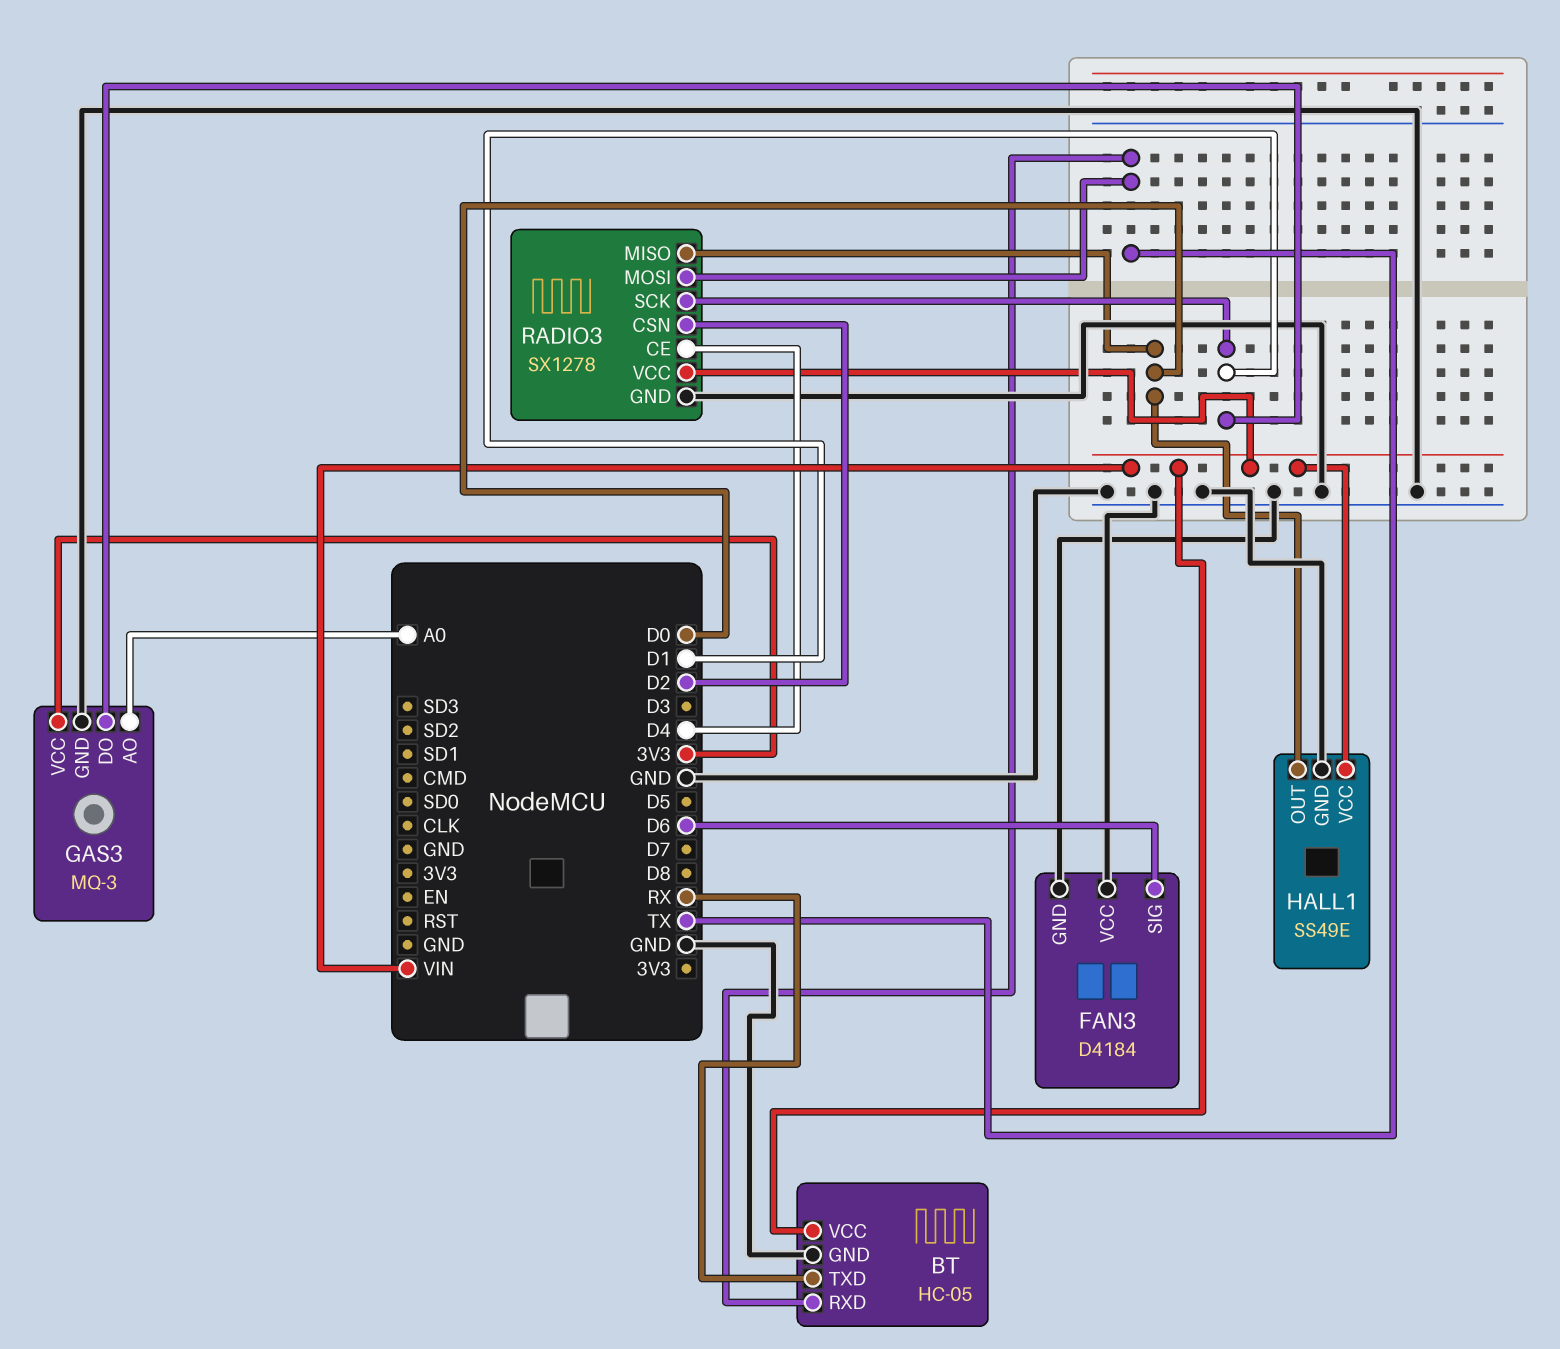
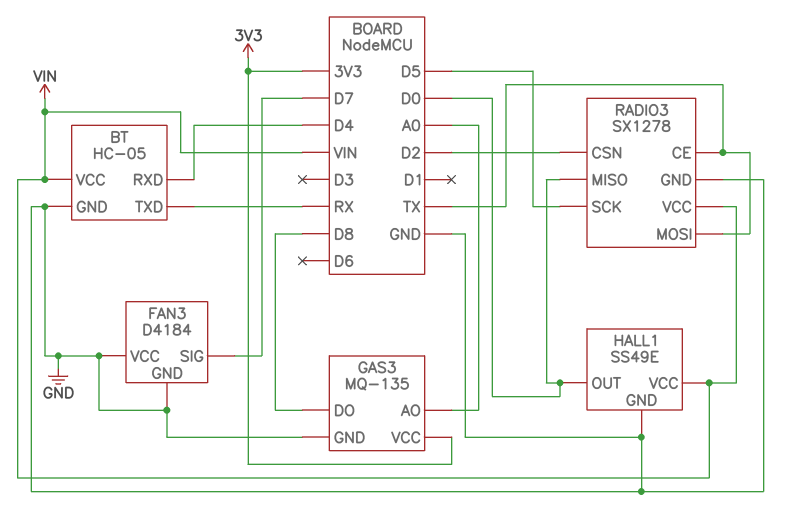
BT pin RXD: TX -> D4
FAN3 pin SIG: D6 -> D7
GAS3: MQ-3 -> MQ-135
GAS3 pin DO: D1 -> D8
RADIO3 pin CE: D4 -> TX
RADIO3 pin SCK: D1 -> D5

